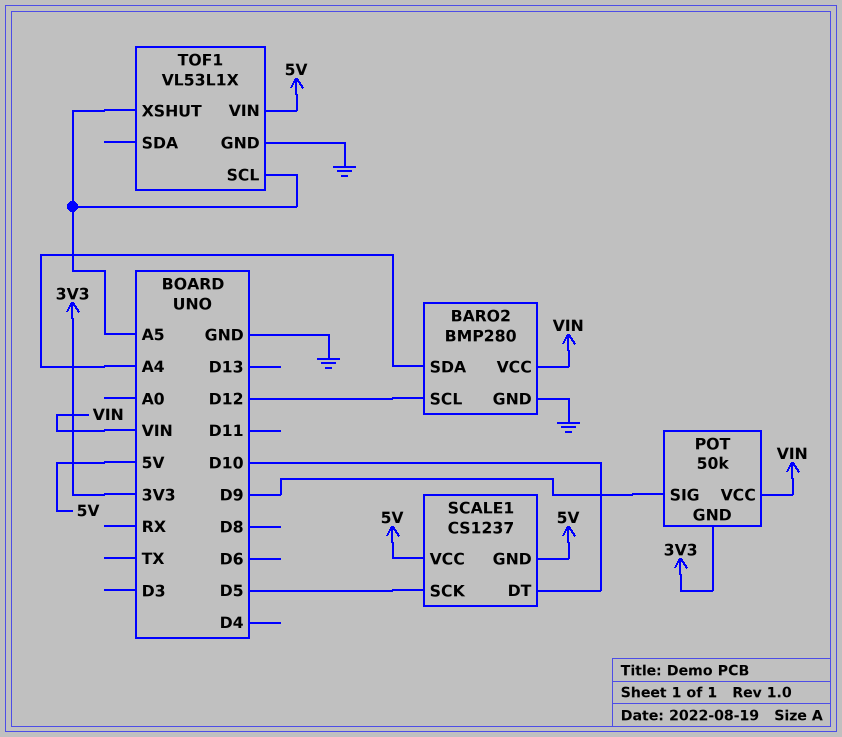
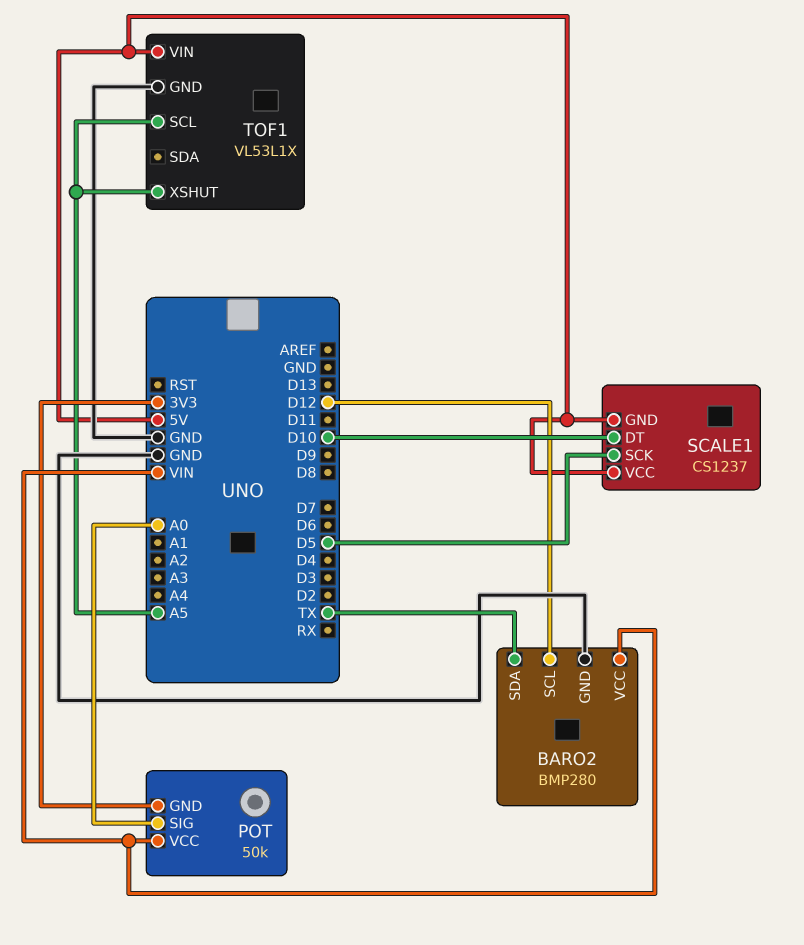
BARO2 pin SDA: A4 -> TX
POT pin SIG: D9 -> A0

